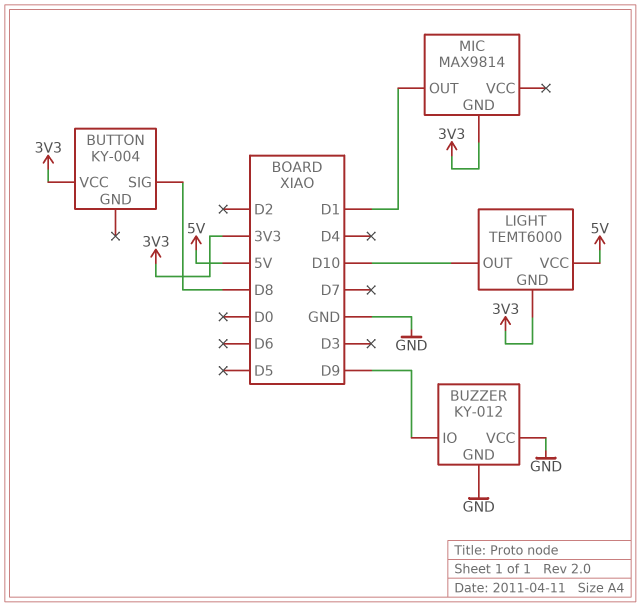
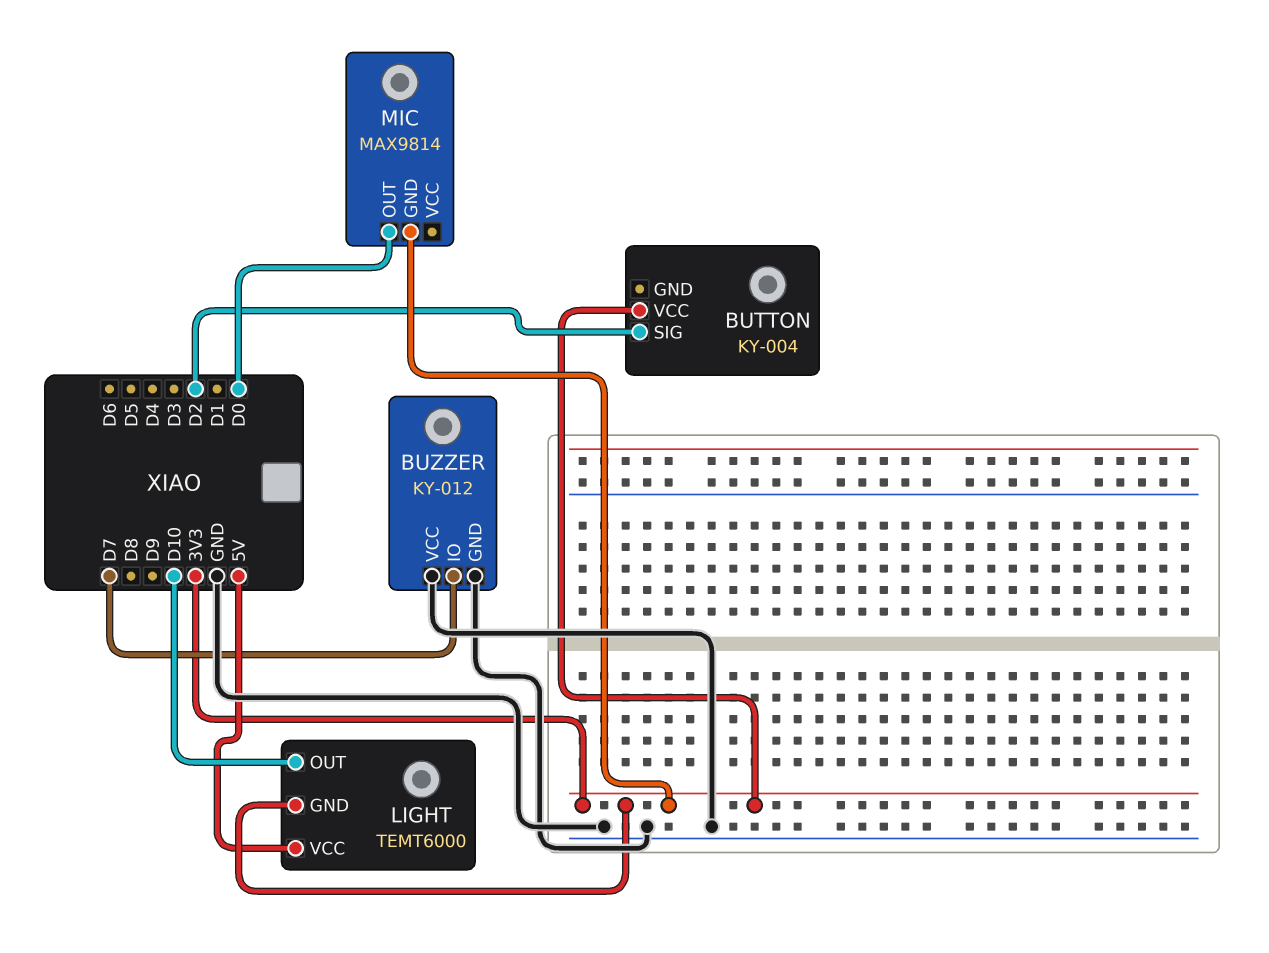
BUTTON pin SIG: D8 -> D2
BUZZER pin IO: D9 -> D7
MIC pin OUT: D1 -> D0

